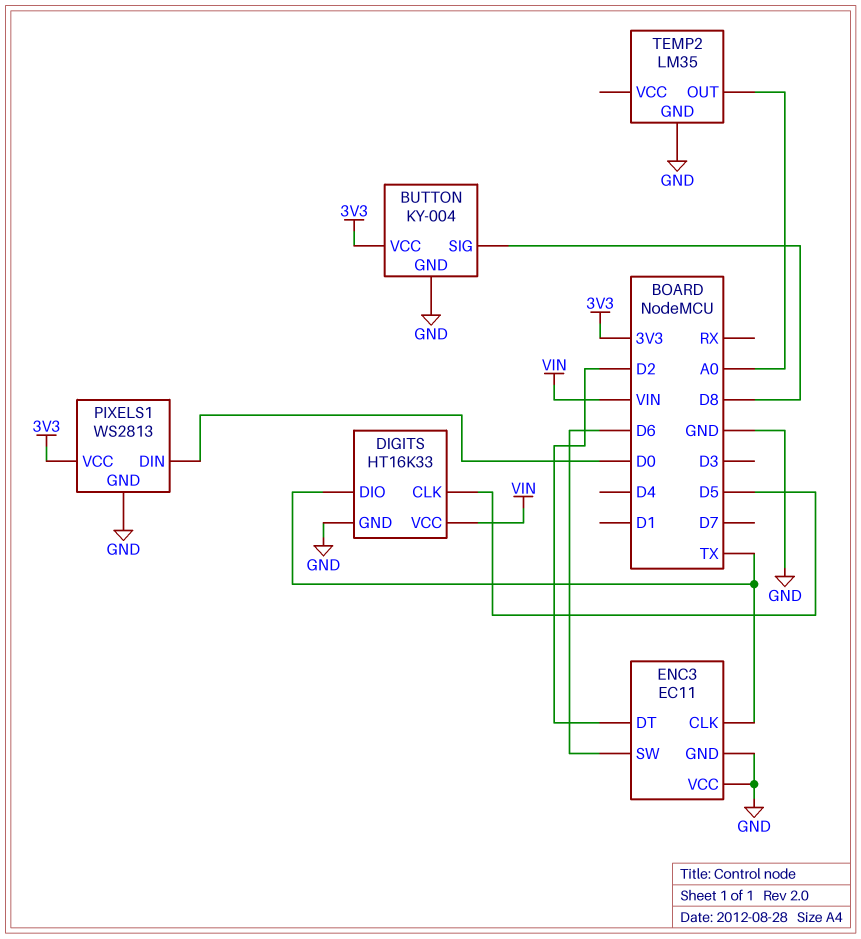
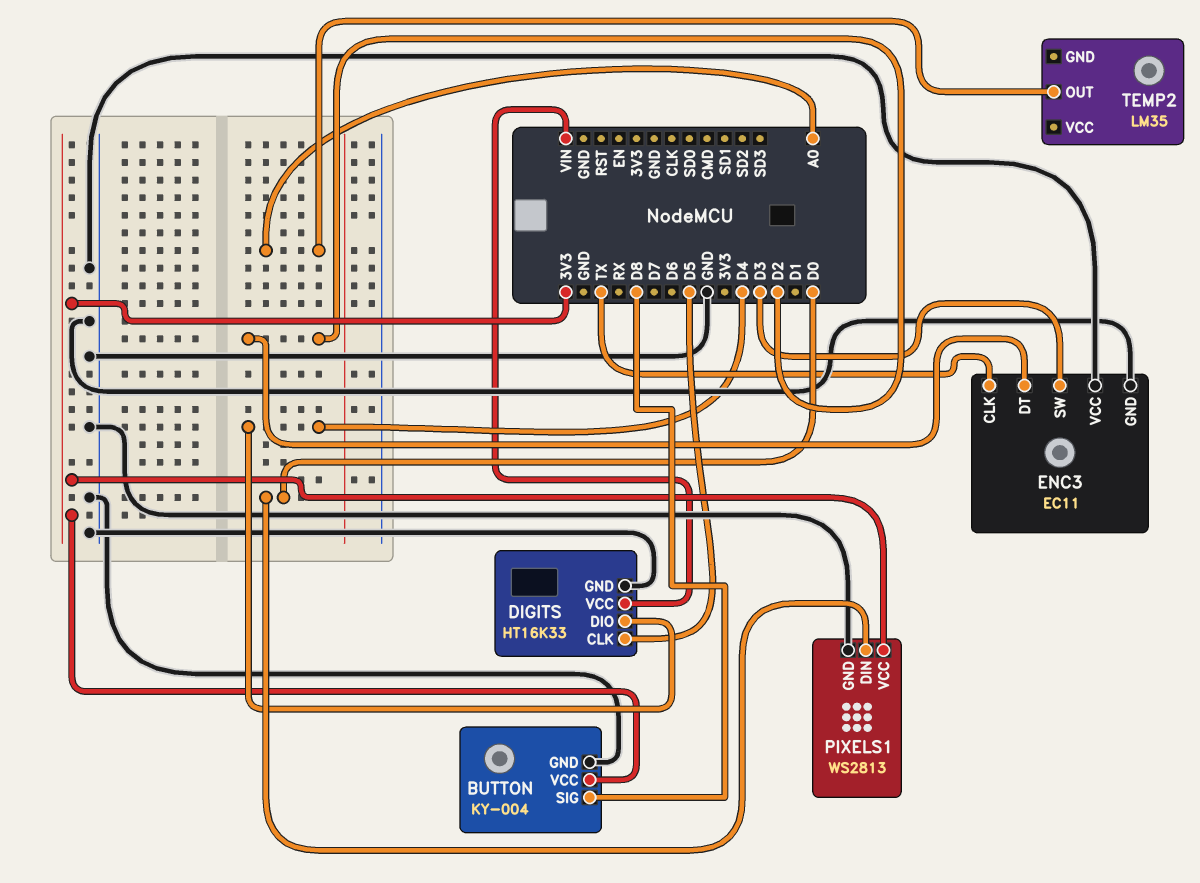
DIGITS pin DIO: TX -> D4
ENC3 pin SW: D6 -> D3
TEMP2 pin GND: GND -> none

